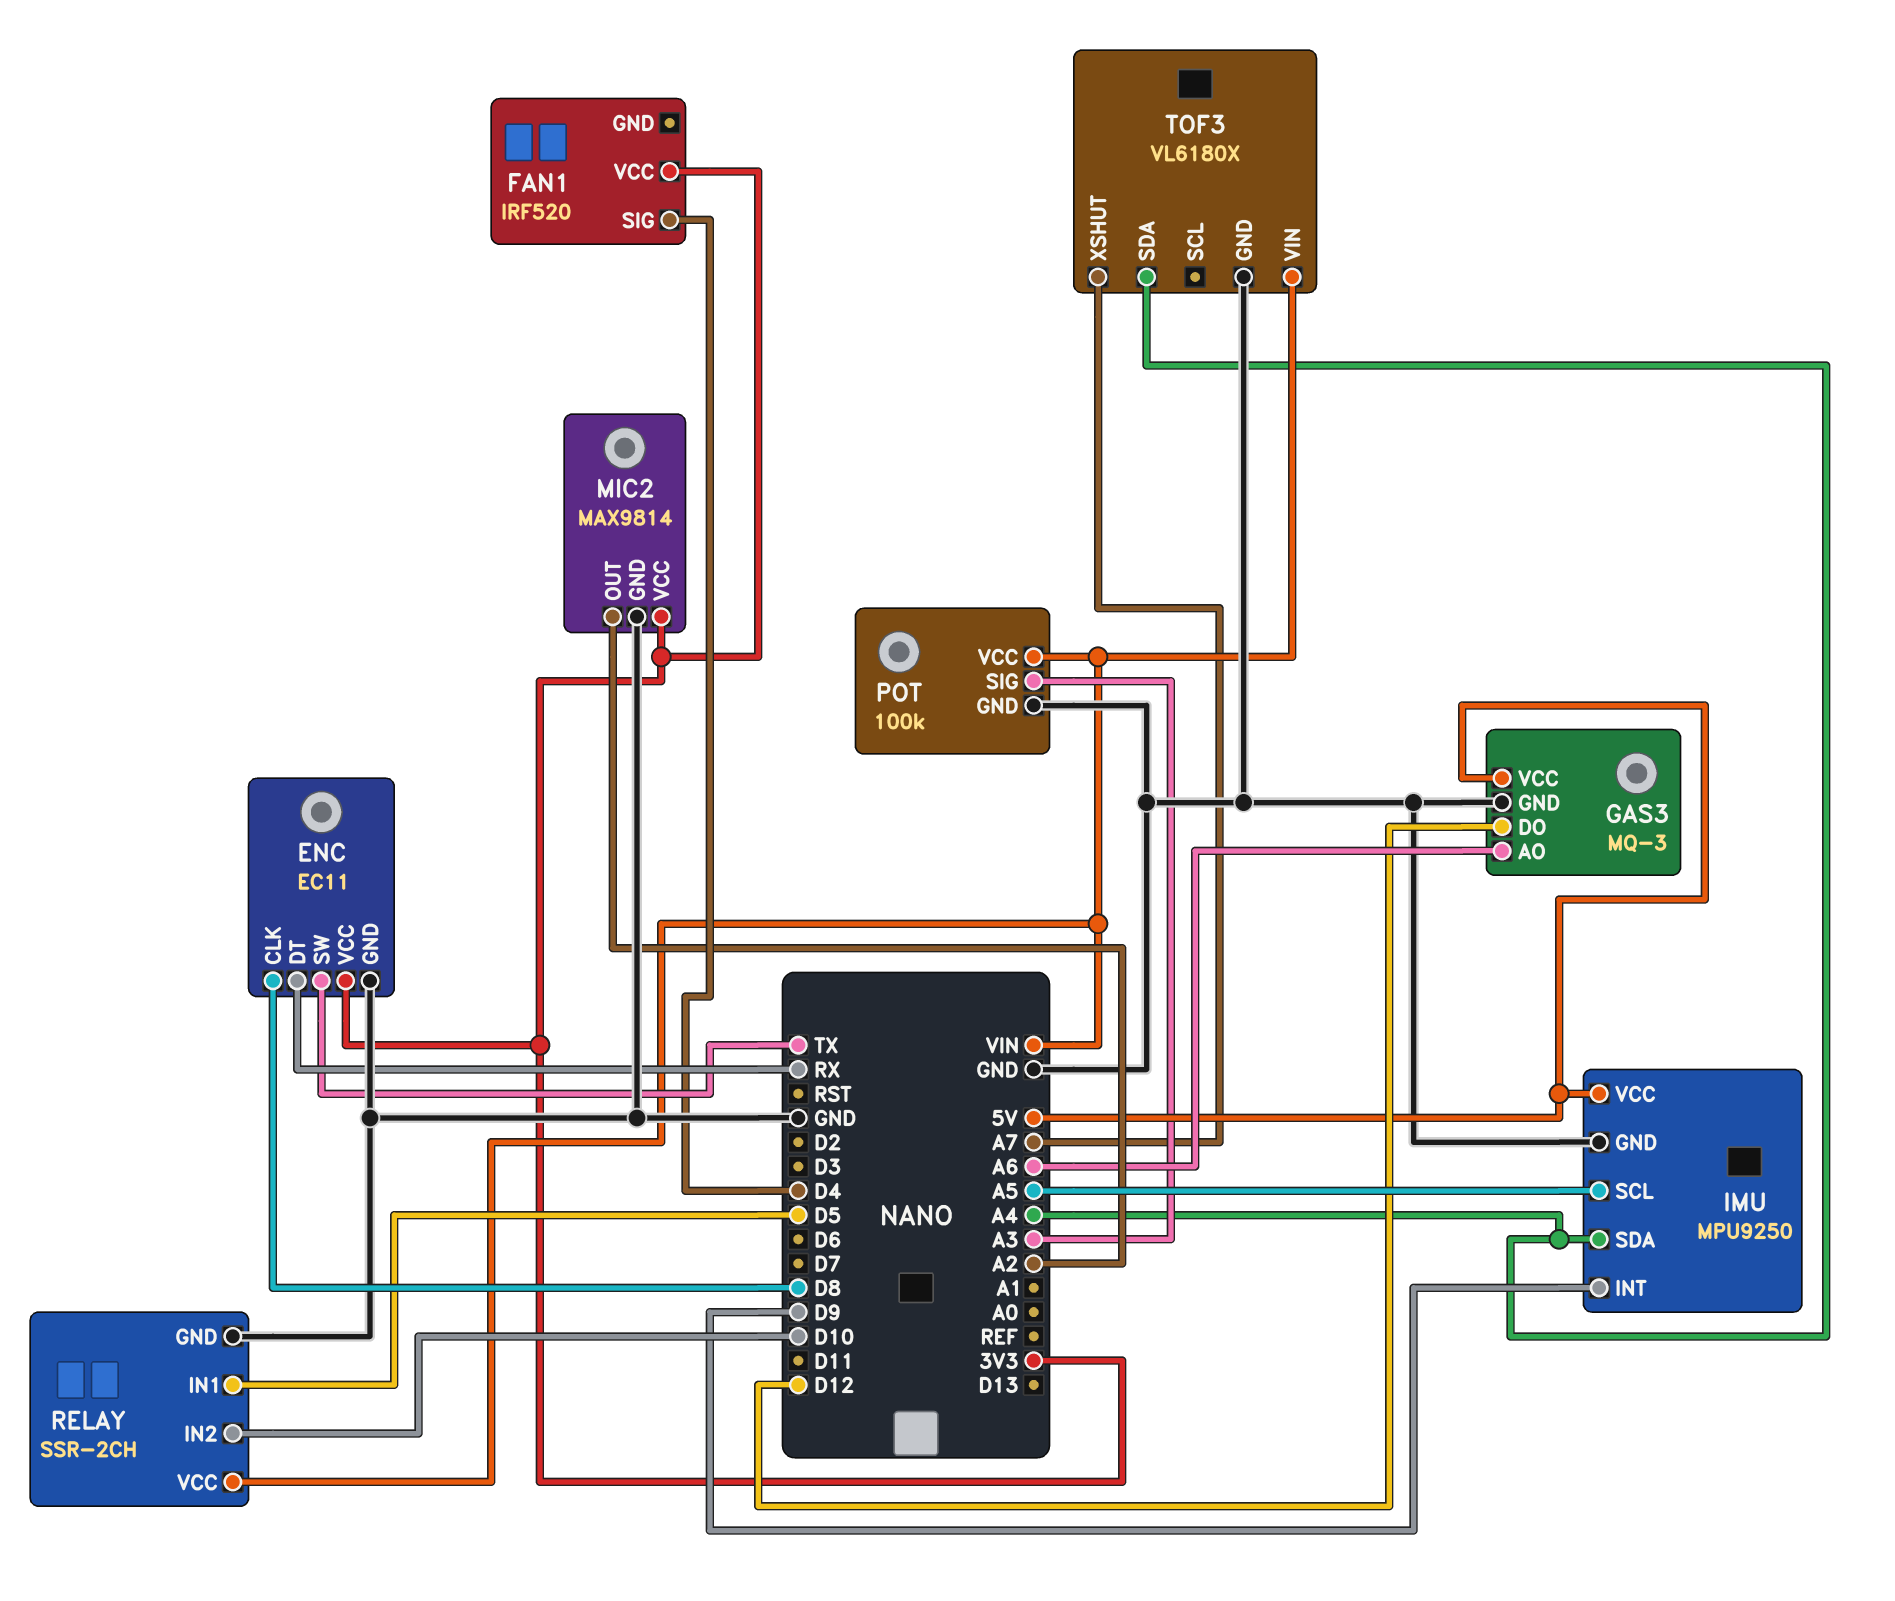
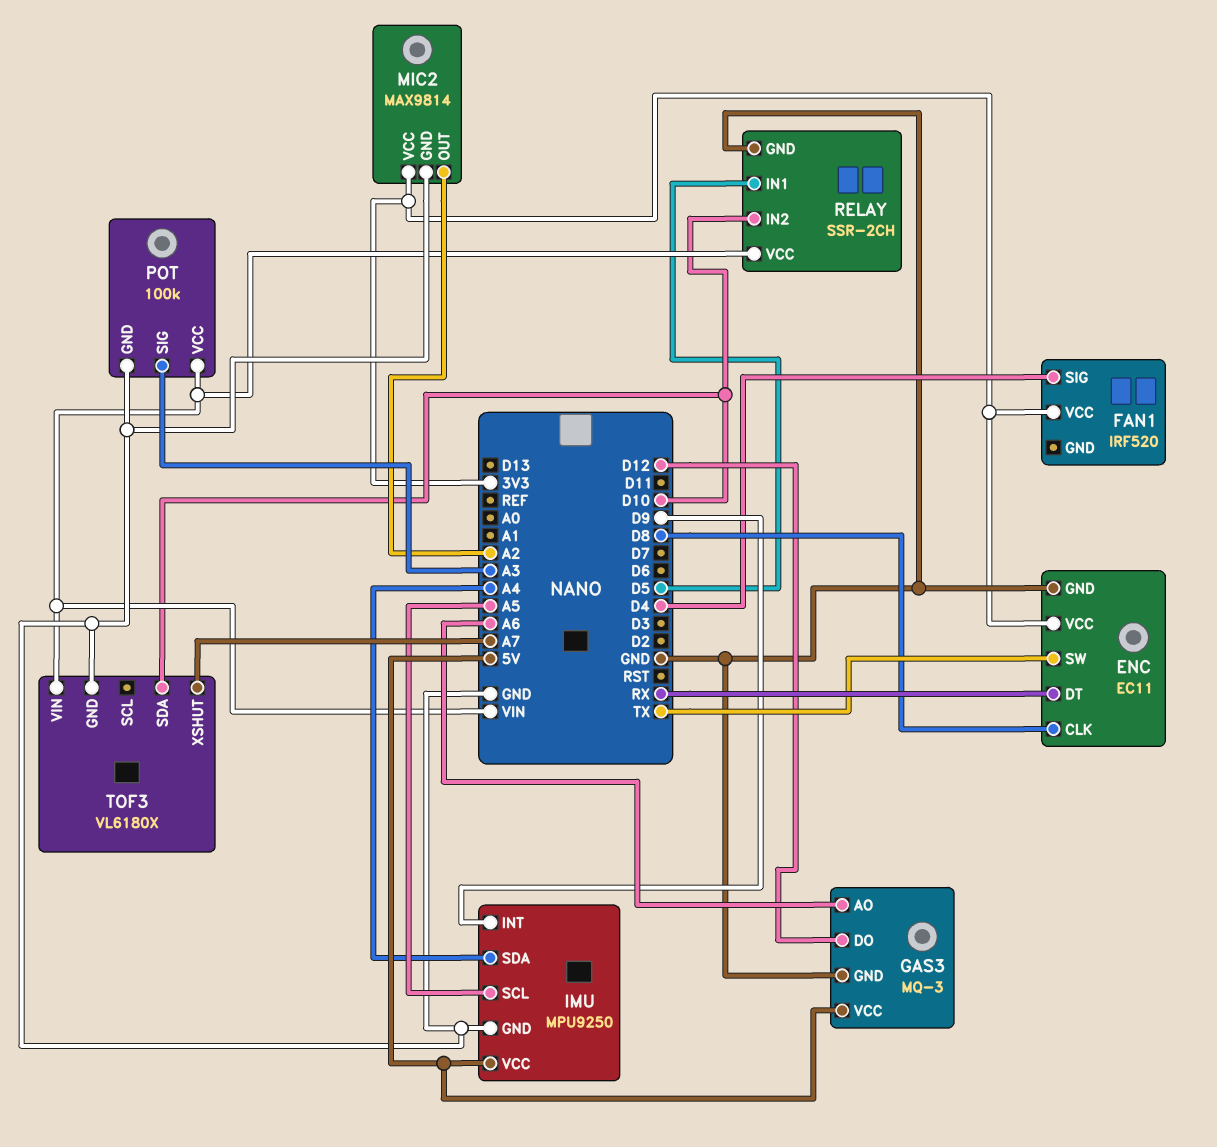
TOF3 pin SDA: A4 -> D10

